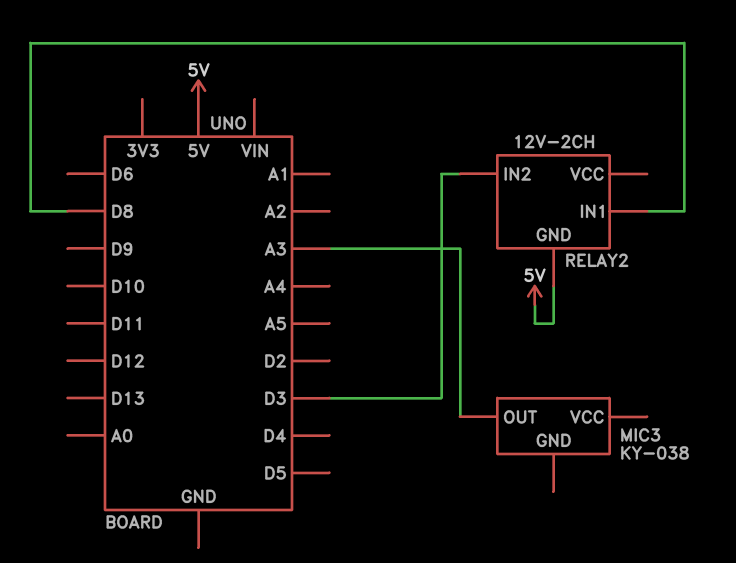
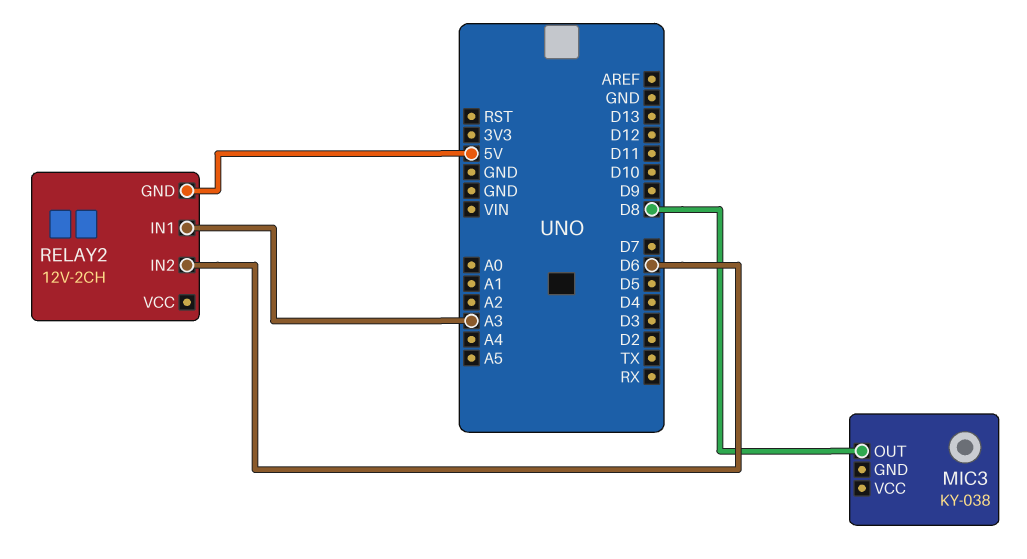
MIC3 pin OUT: A3 -> D8
RELAY2 pin IN1: D8 -> A3
RELAY2 pin IN2: D3 -> D6

